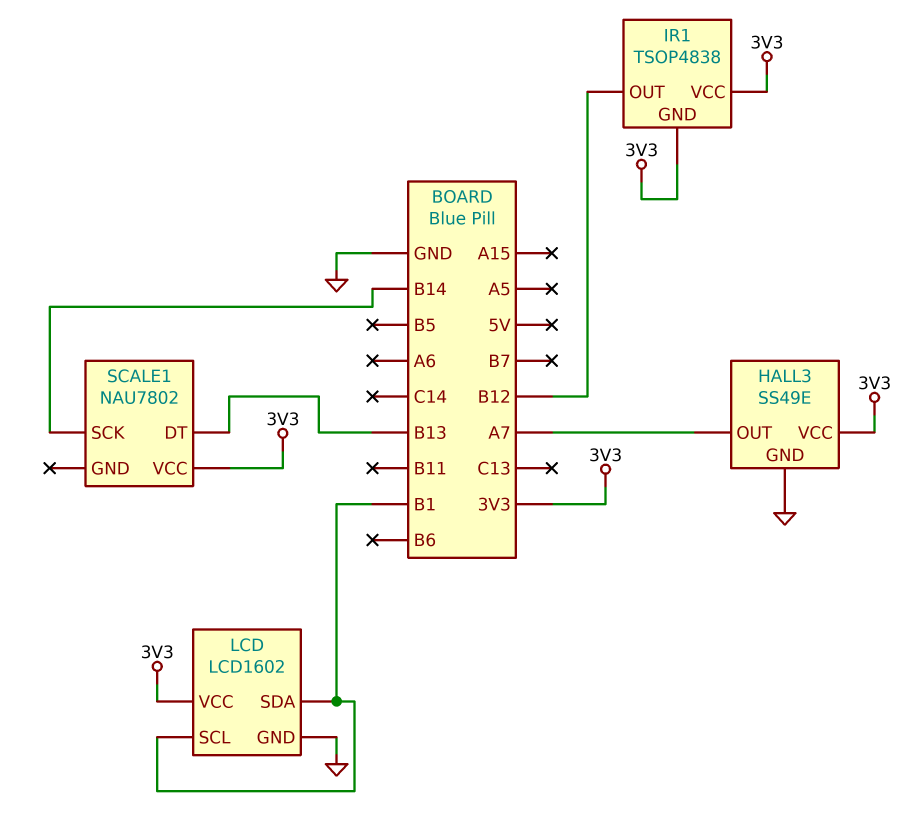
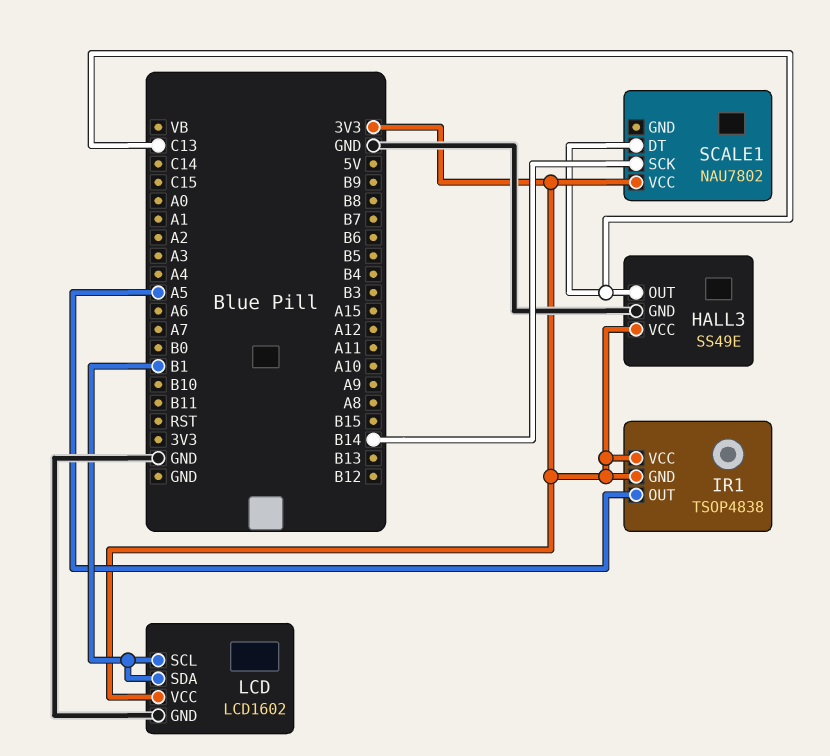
HALL3 pin OUT: A7 -> C13
IR1 pin OUT: B12 -> A5
SCALE1 pin DT: B13 -> C13

